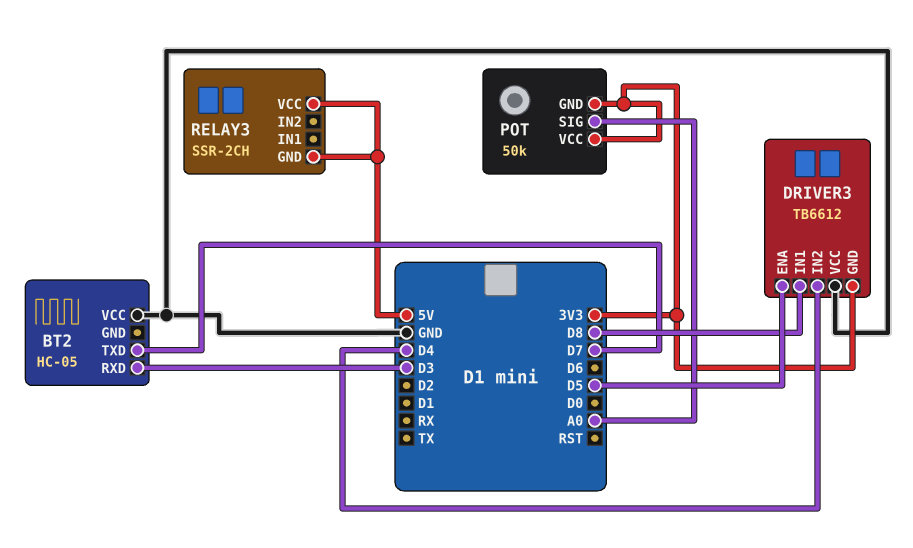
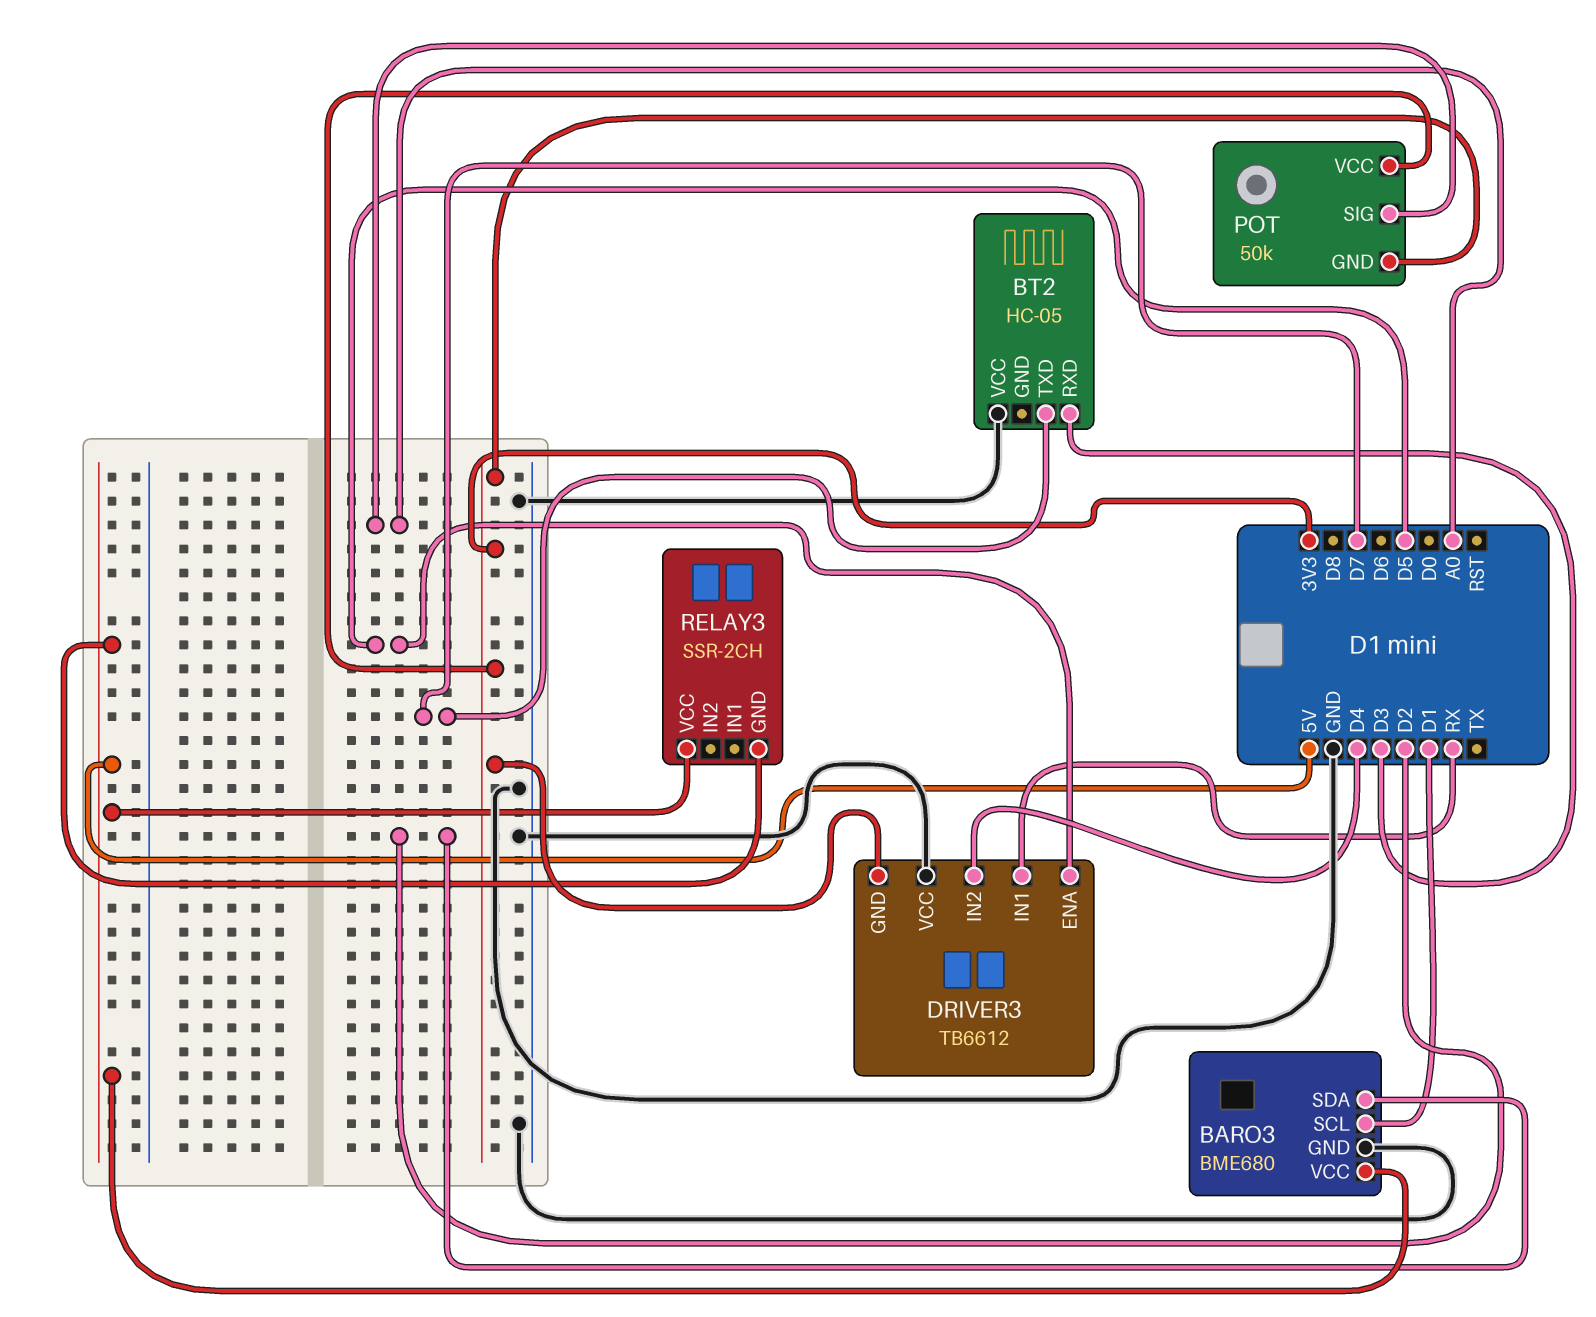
BARO3: none -> BME680
BARO3 pin GND: none -> GND
BARO3 pin SCL: none -> D1
BARO3 pin SDA: none -> D2
BARO3 pin VCC: none -> 5V
DRIVER3 pin IN1: D8 -> RX

